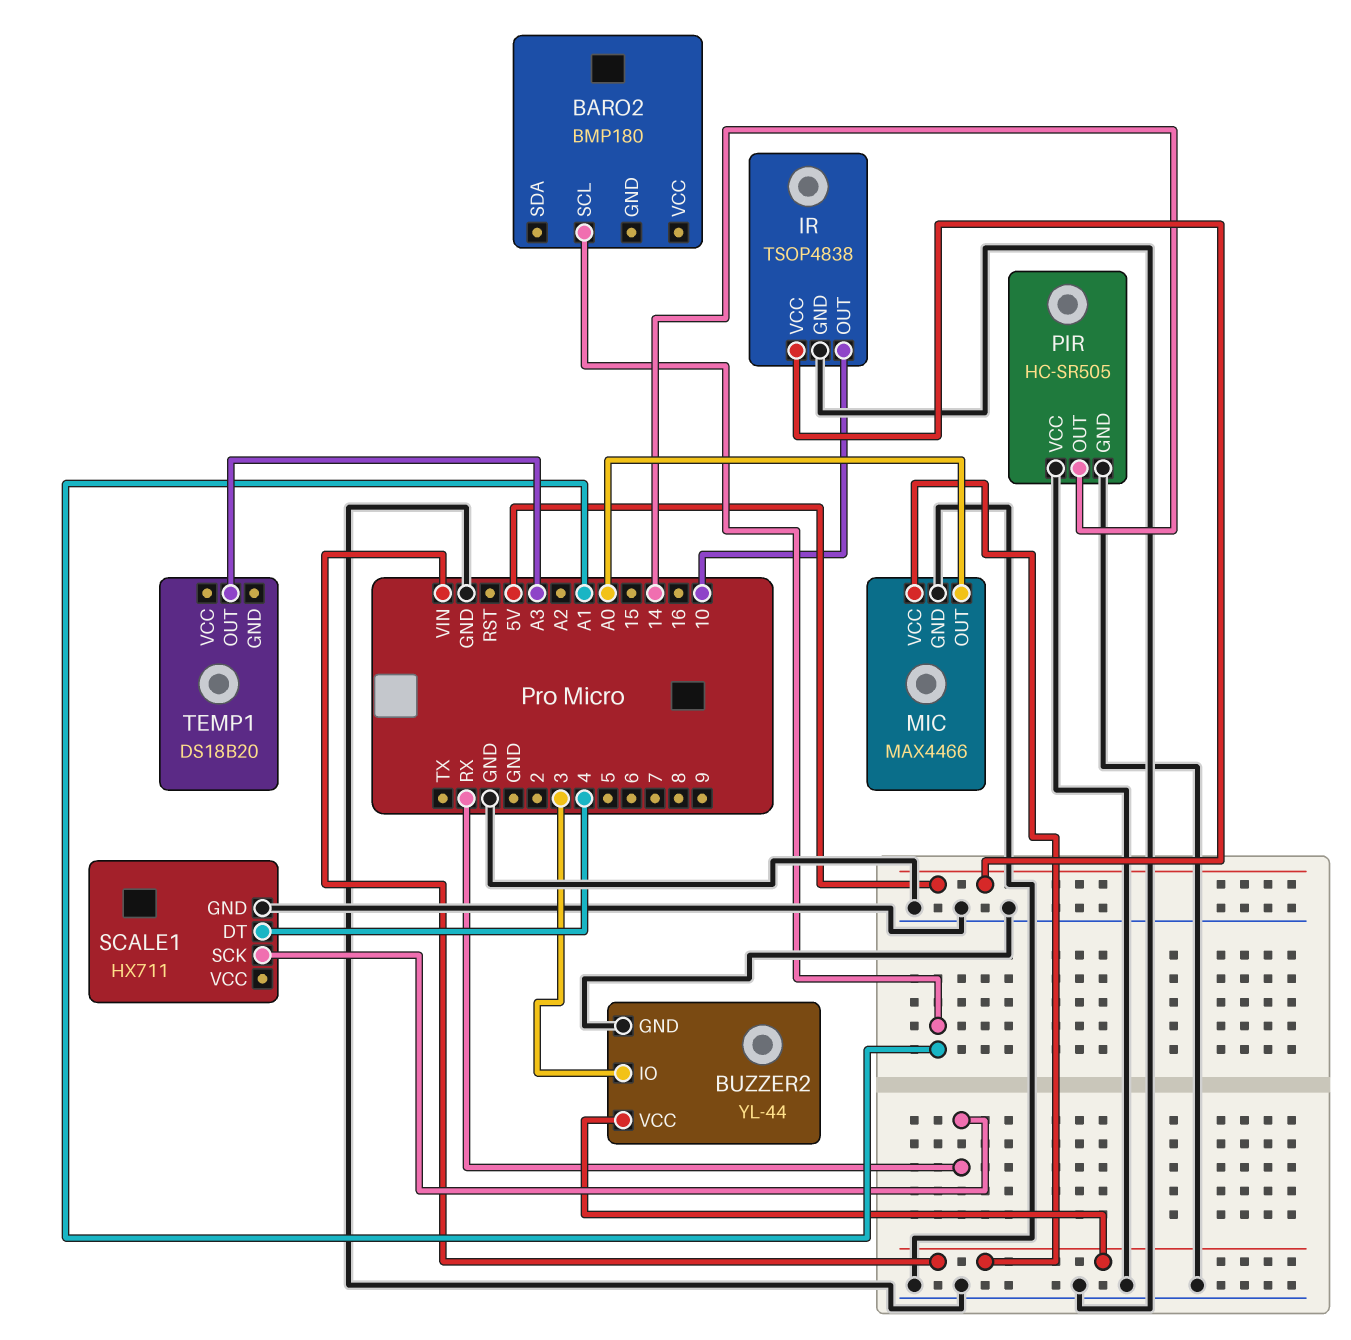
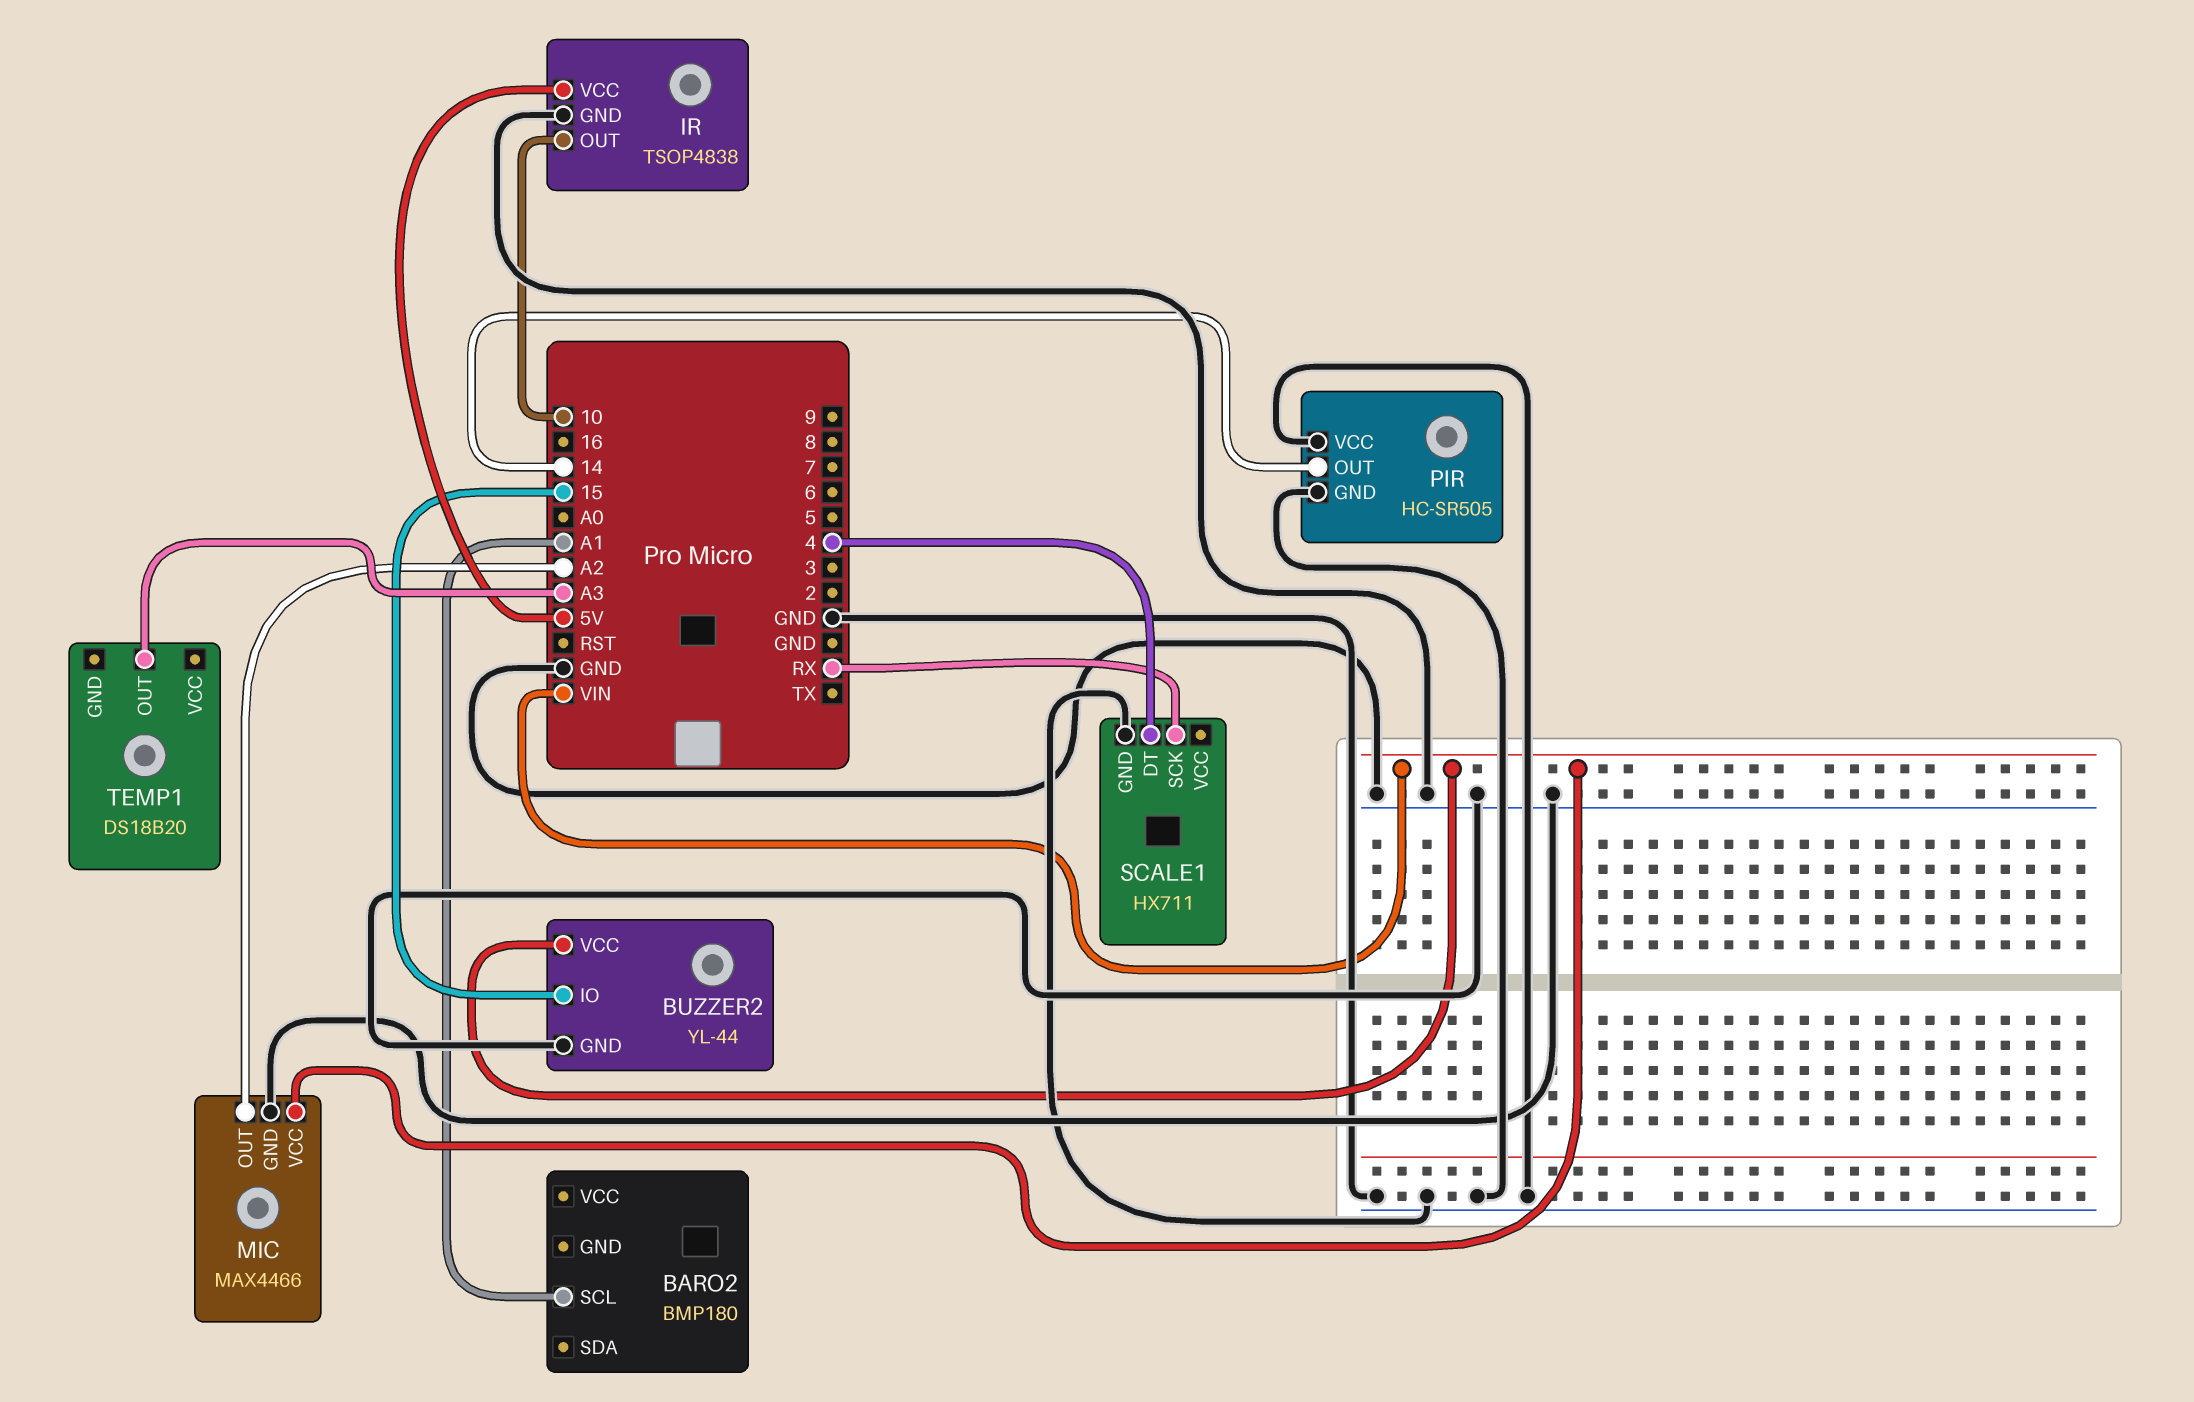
BUZZER2 pin IO: 3 -> 15
MIC pin OUT: A0 -> A2

